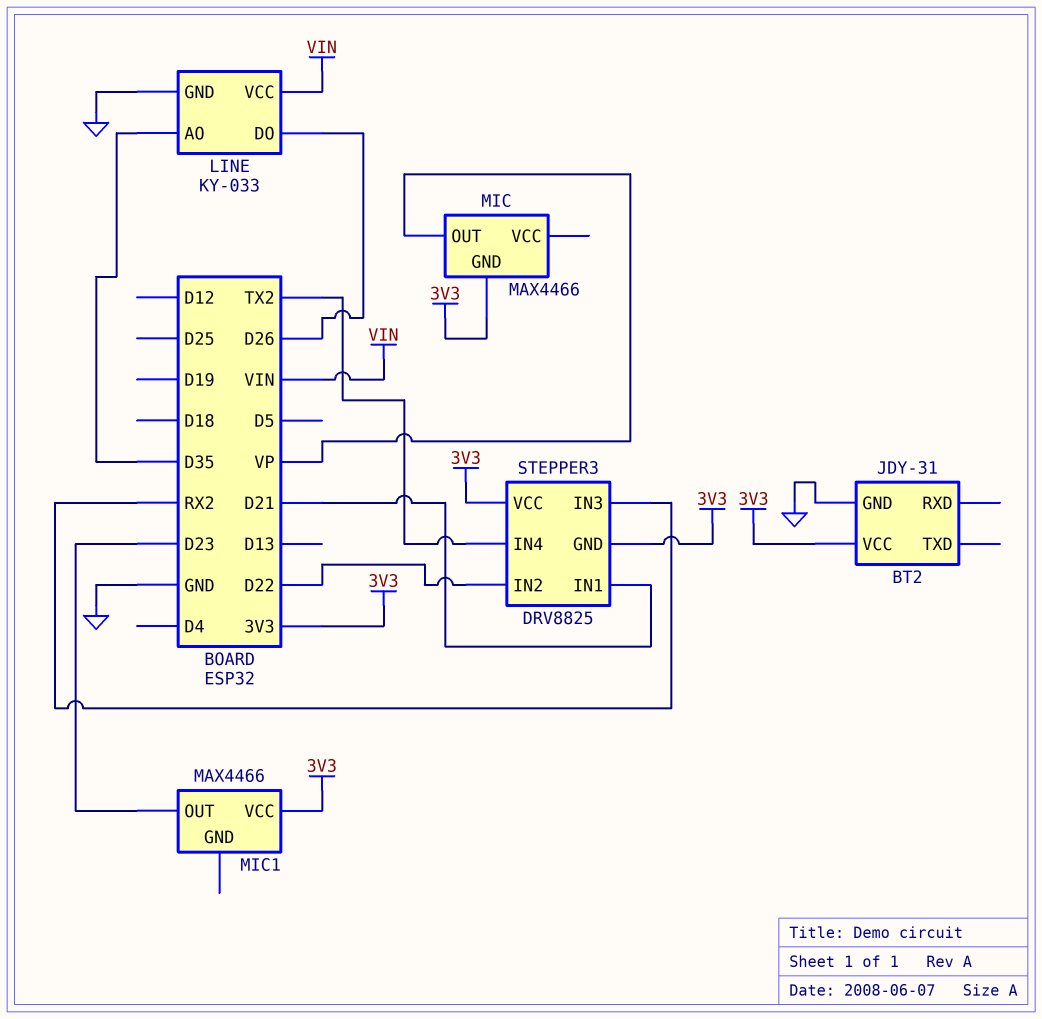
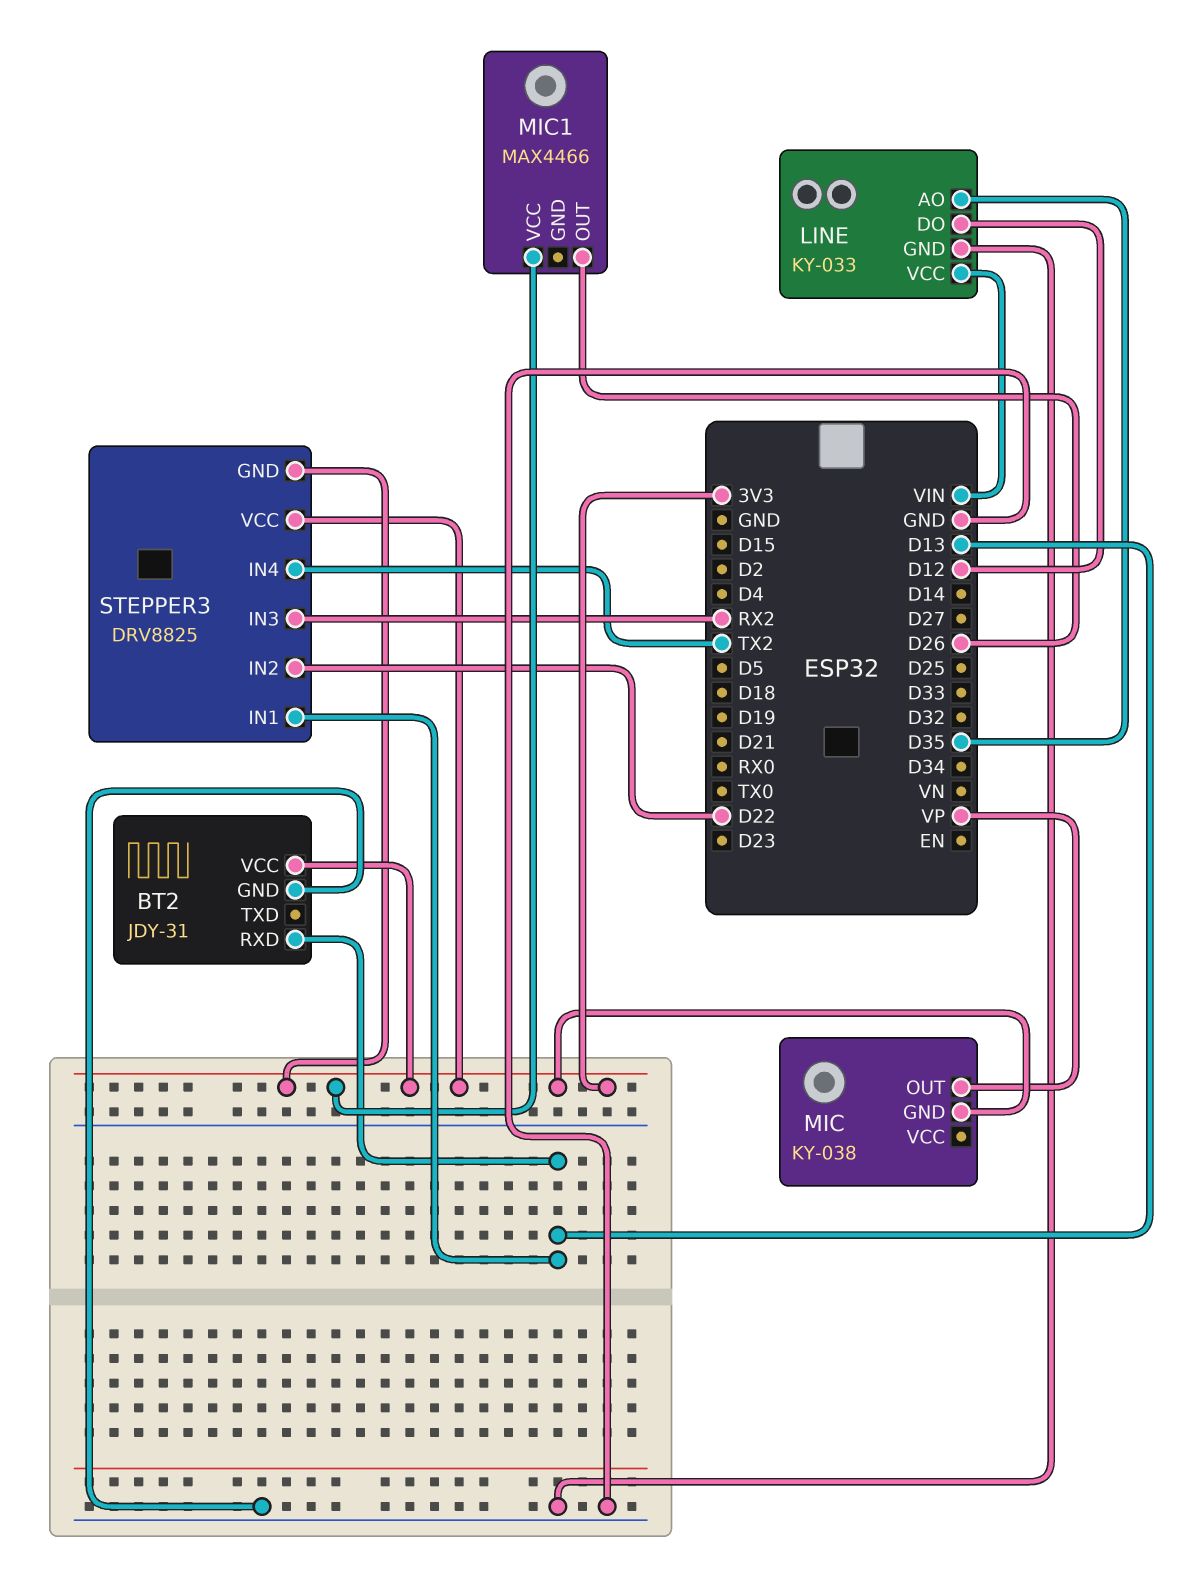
BT2 pin RXD: none -> D13
LINE pin DO: D26 -> D12
MIC: MAX4466 -> KY-038
MIC1 pin OUT: D23 -> D26
STEPPER3 pin IN1: D21 -> D13

